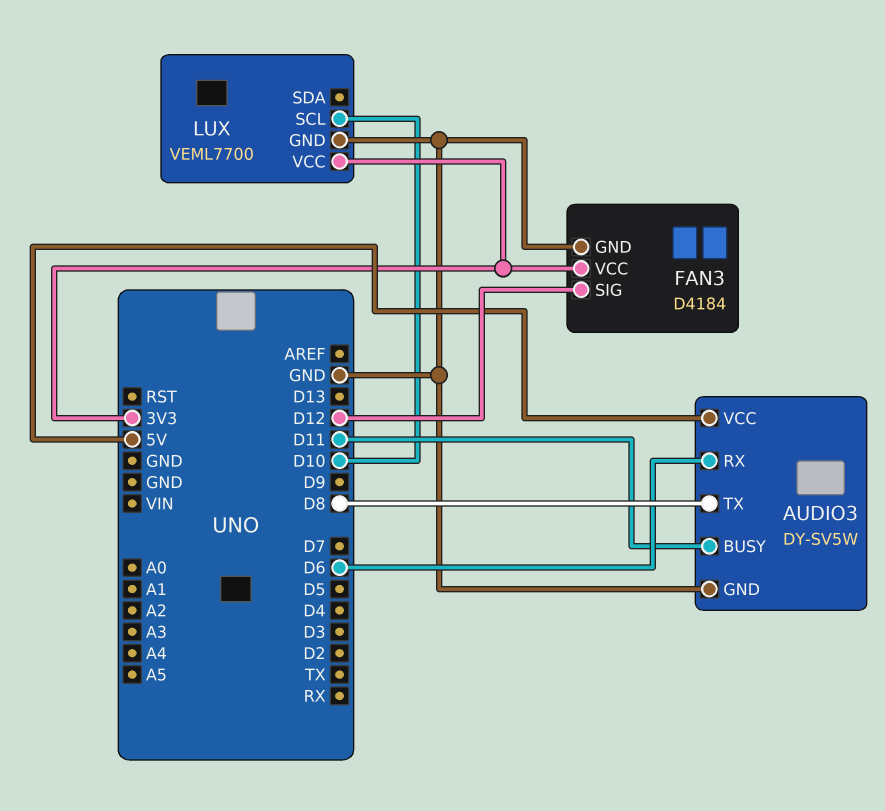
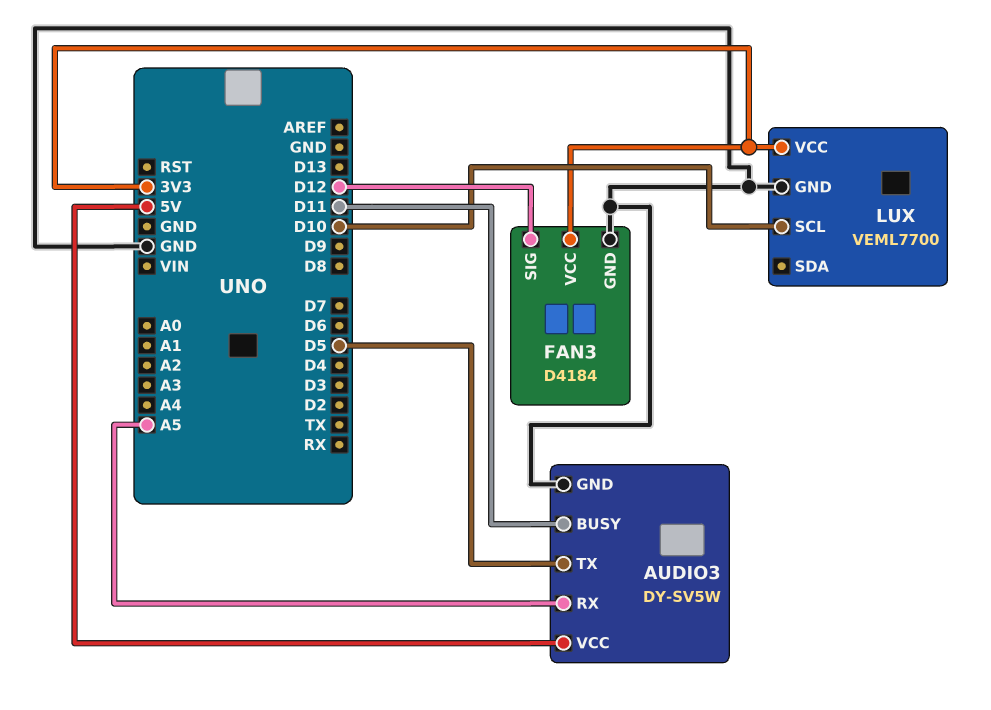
AUDIO3 pin RX: D6 -> A5
AUDIO3 pin TX: D8 -> D5

